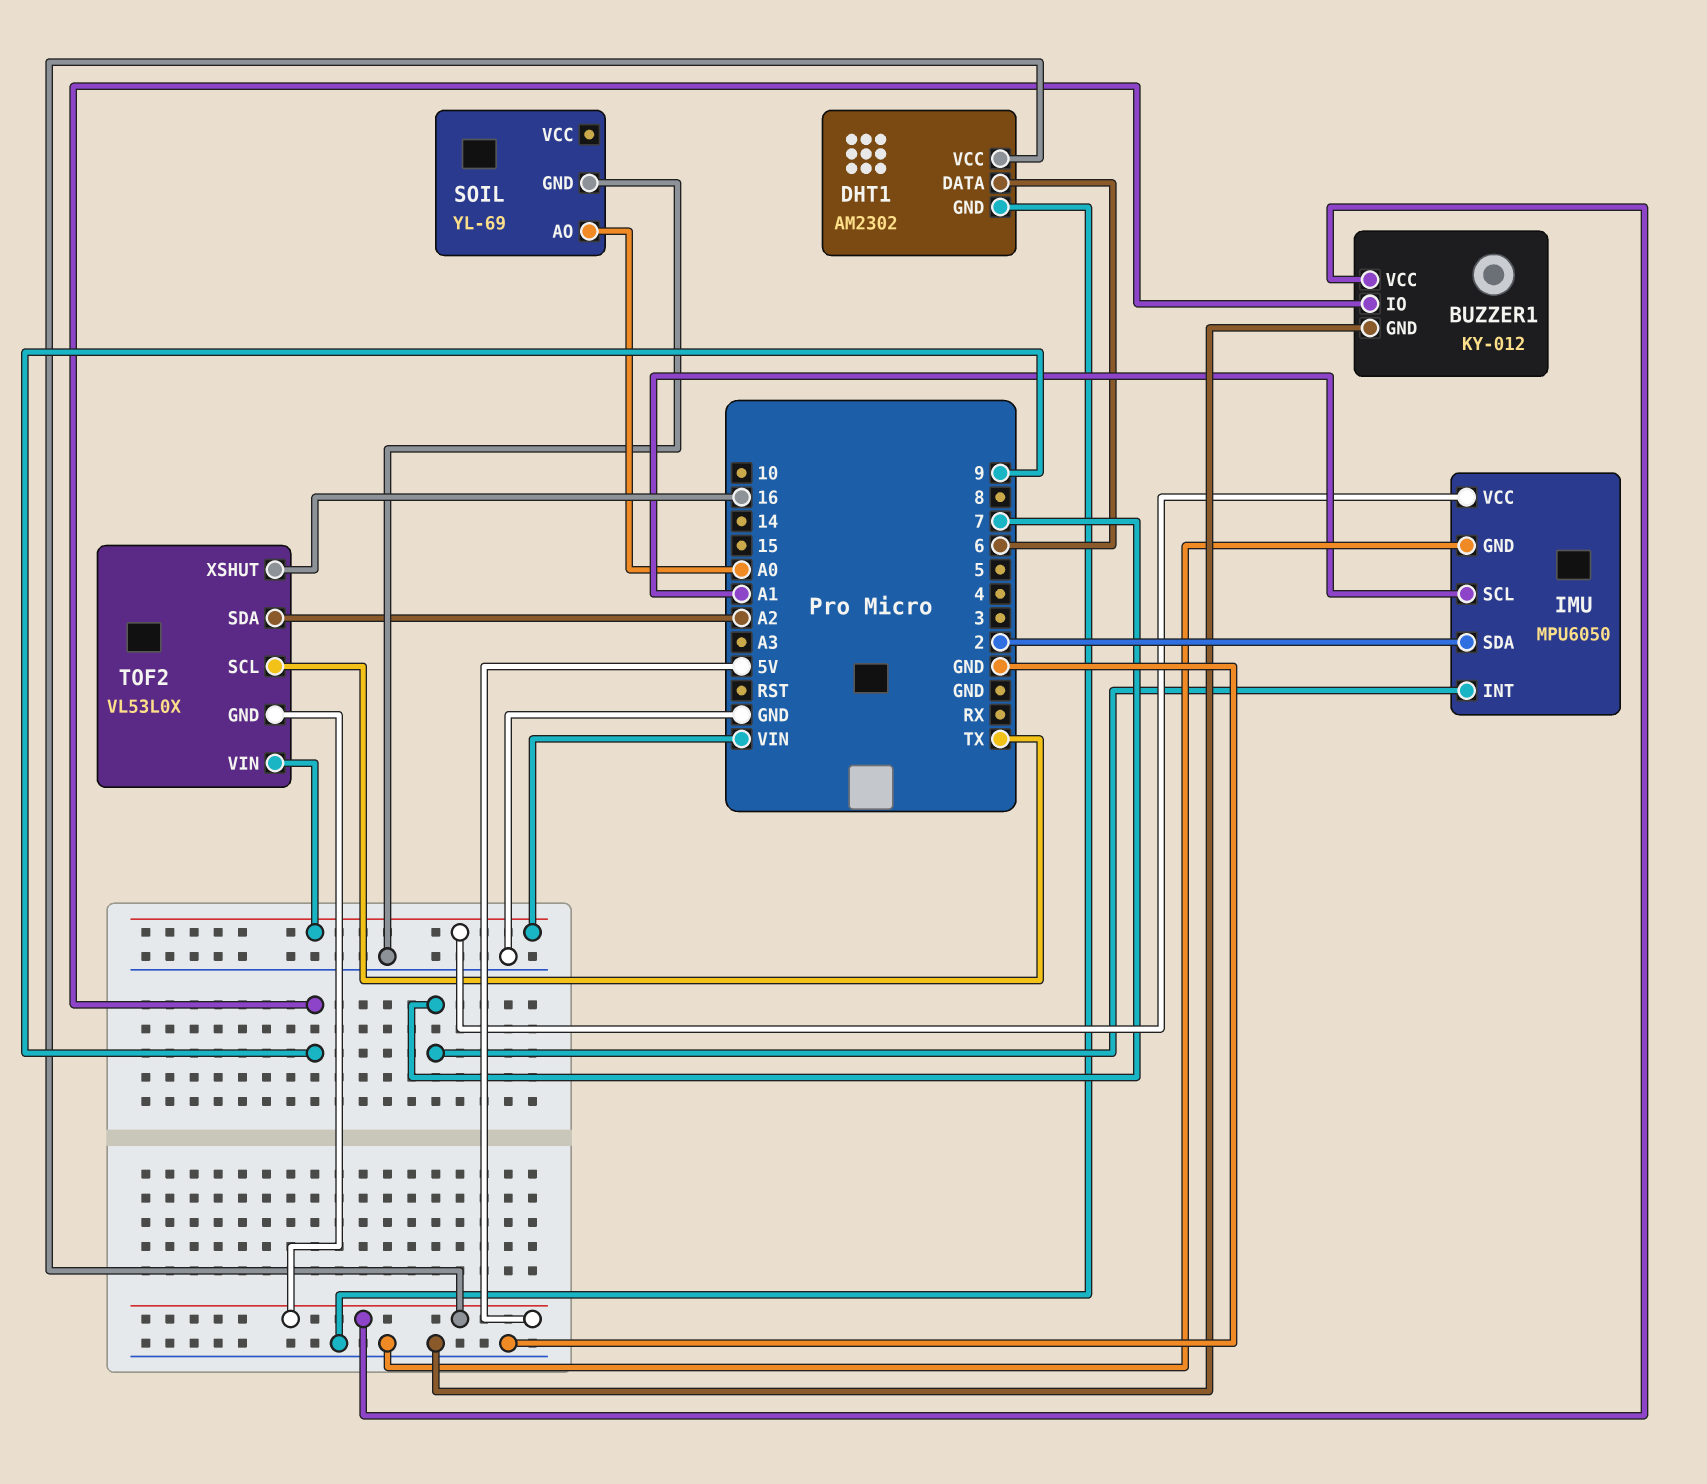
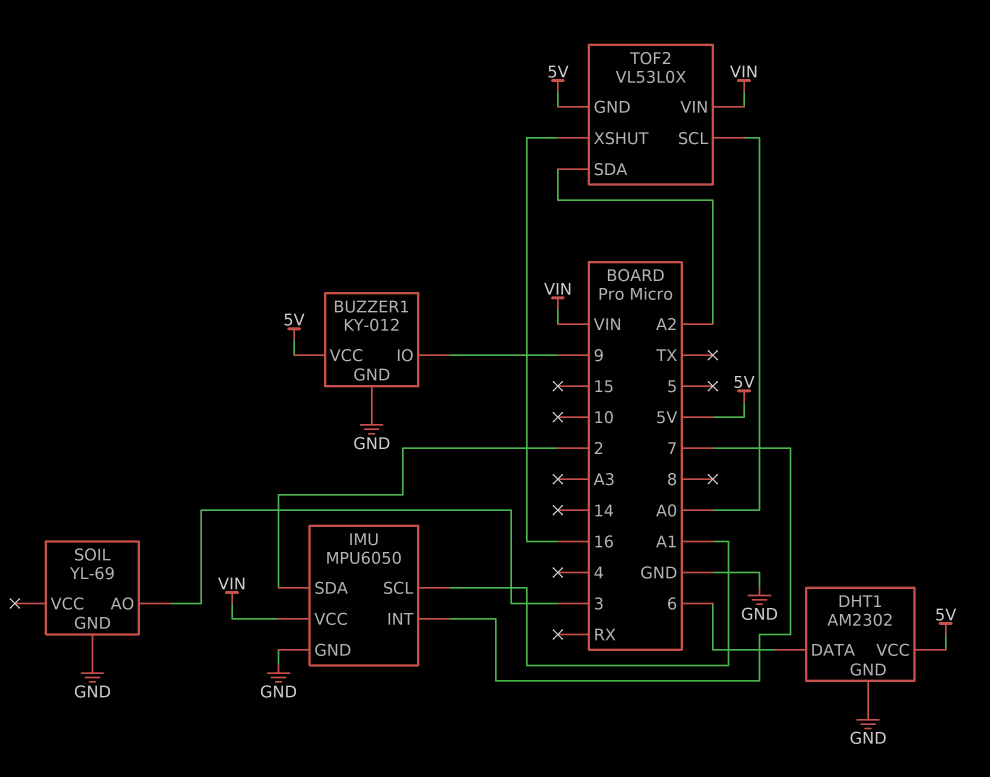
SOIL pin AO: A0 -> 3
TOF2 pin SCL: TX -> A0

